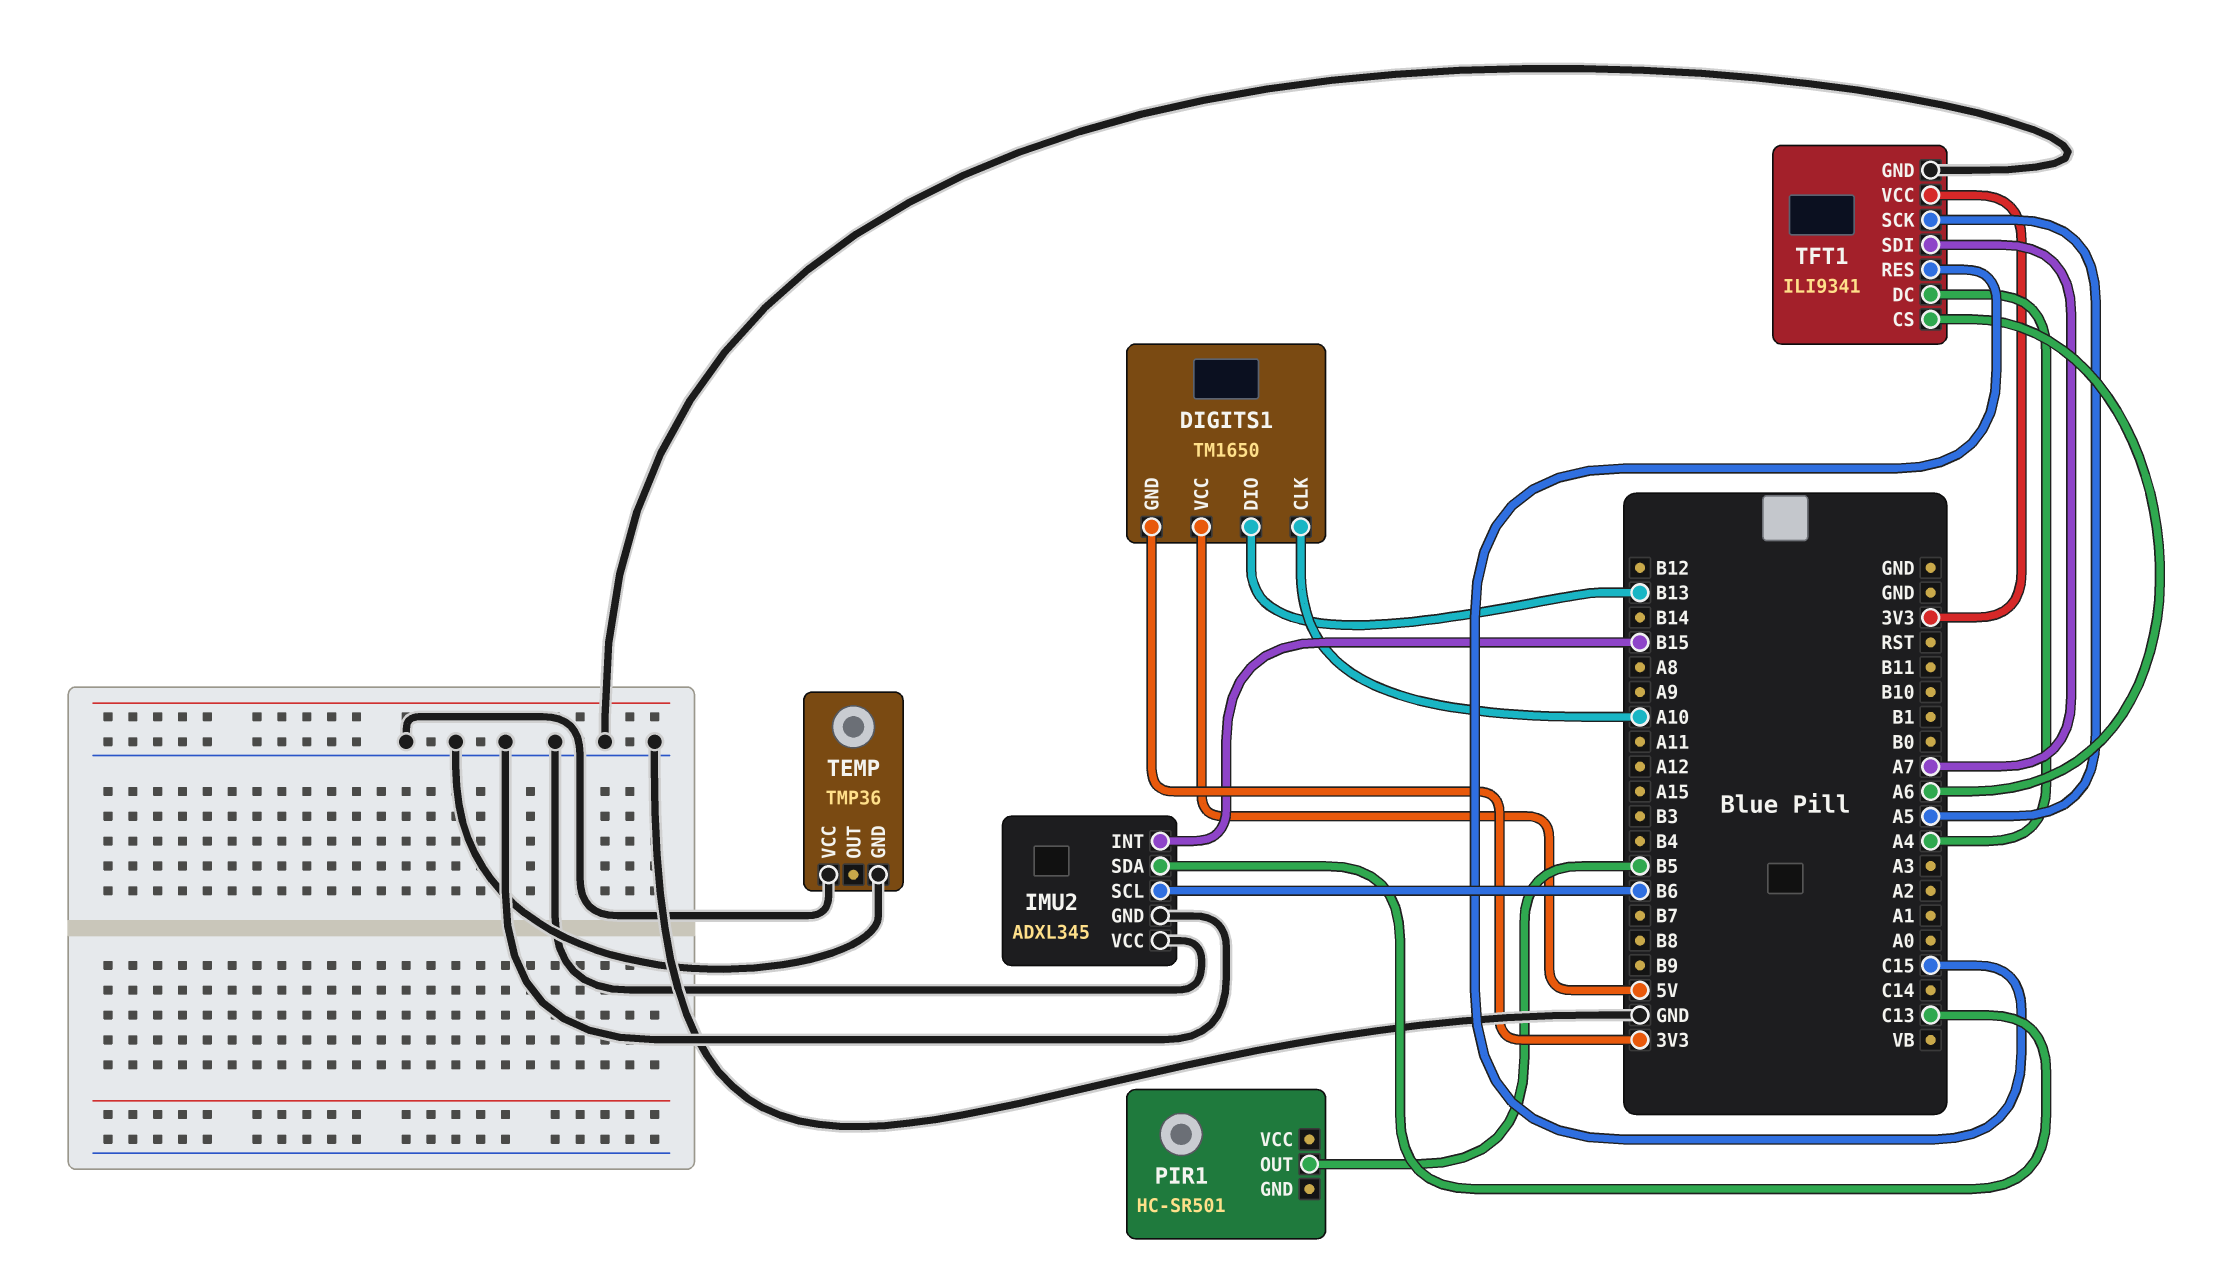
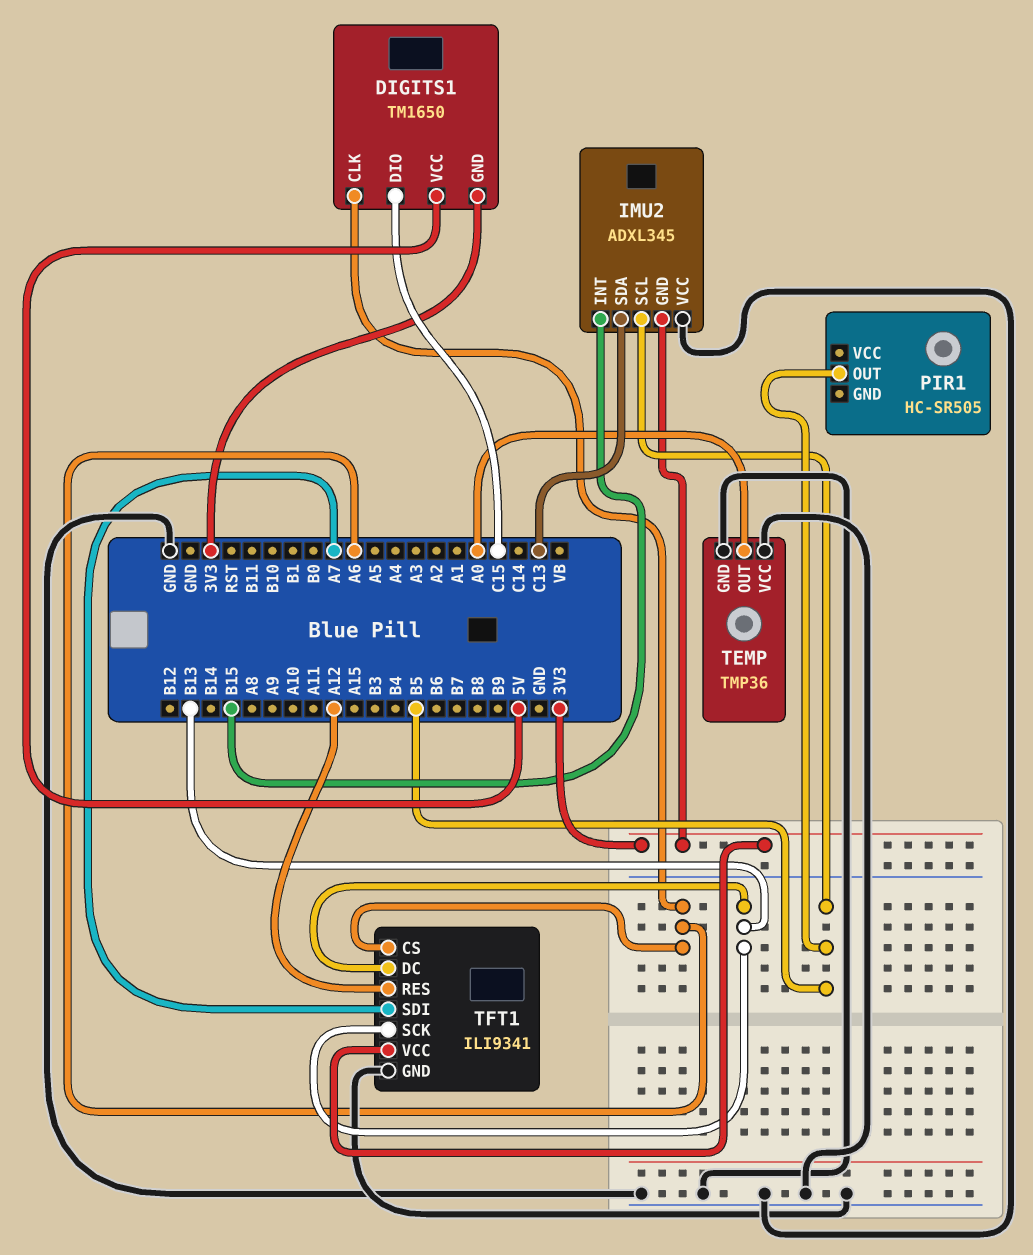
DIGITS1 pin CLK: A10 -> A6
DIGITS1 pin DIO: B13 -> C15
IMU2 pin GND: GND -> 3V3
IMU2 pin SCL: B6 -> B5
PIR1: HC-SR501 -> HC-SR505
TEMP pin OUT: none -> A0
TFT1 pin DC: A4 -> B13
TFT1 pin RES: C15 -> A12
TFT1 pin SCK: A5 -> B13

